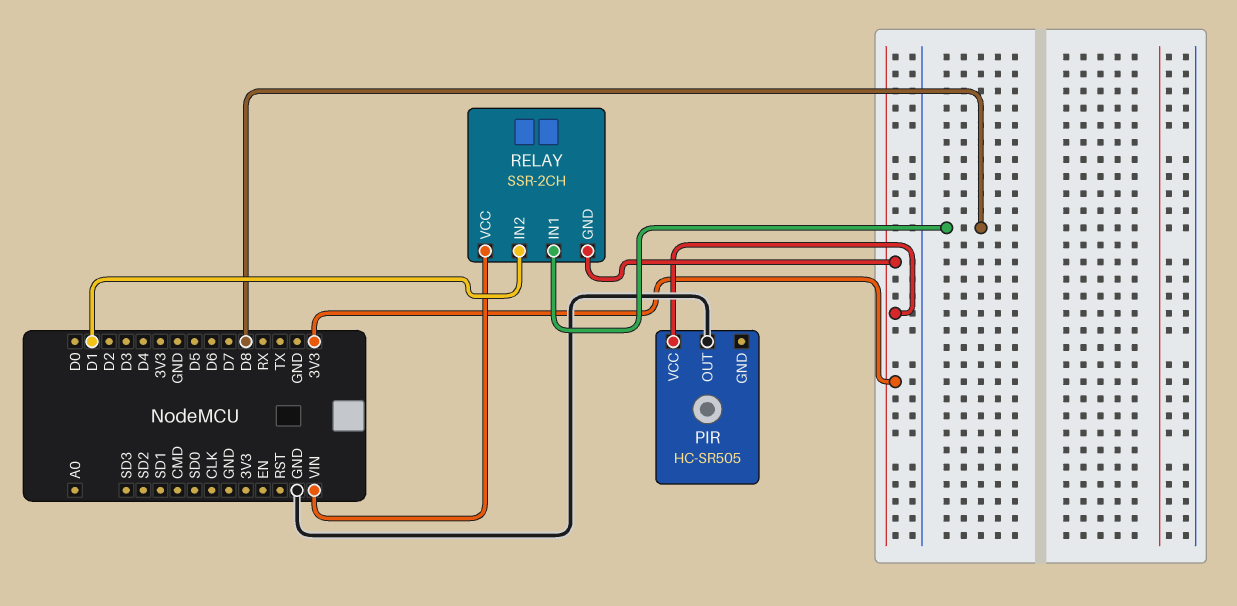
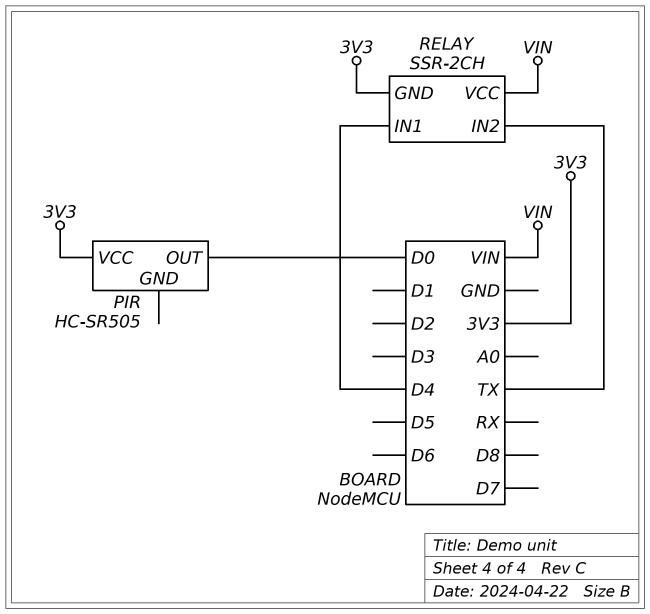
PIR pin OUT: GND -> D0
RELAY pin IN1: D8 -> D4
RELAY pin IN2: D1 -> TX

